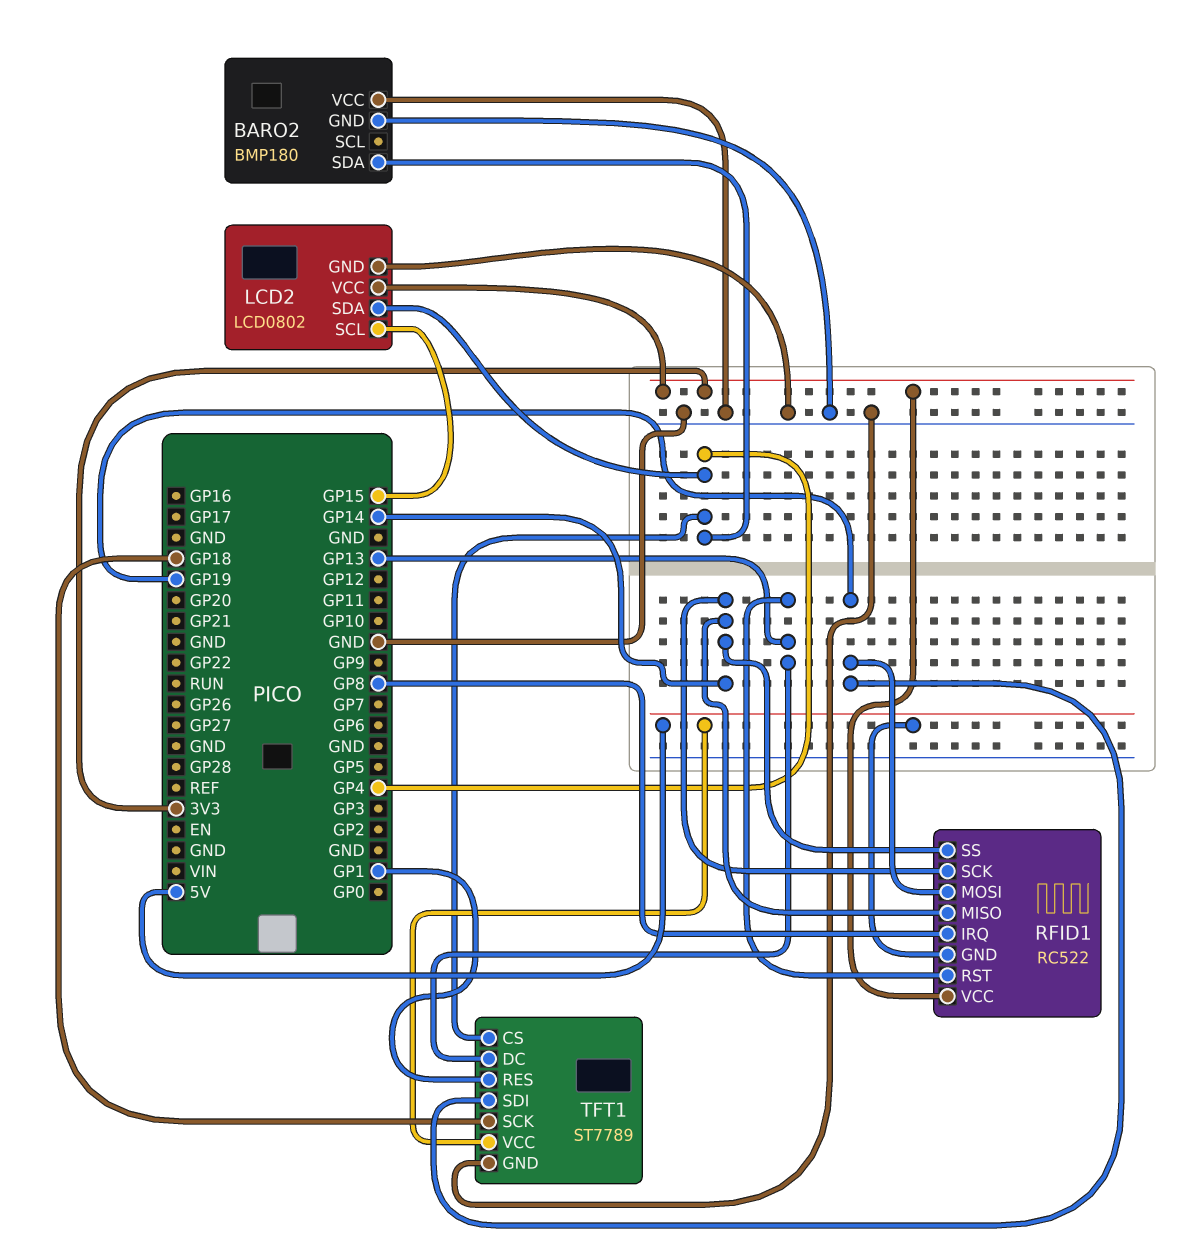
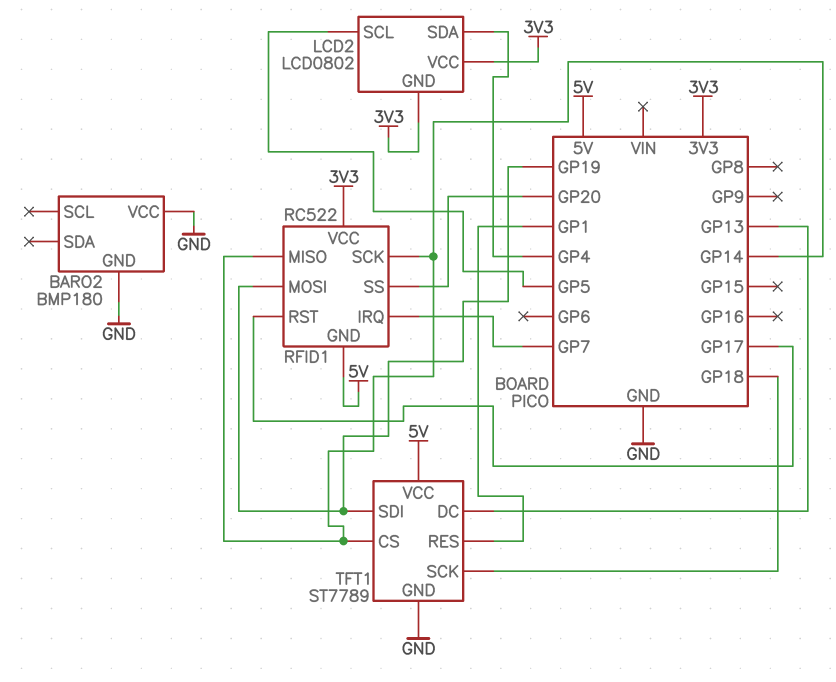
BARO2 pin SDA: GP4 -> none
LCD2 pin GND: GND -> 3V3
LCD2 pin SCL: GP15 -> GP5
RFID1 pin IRQ: GP8 -> GP7
RFID1 pin RST: GP13 -> GP17
RFID1 pin SS: GP14 -> GP20
TFT1 pin CS: GP4 -> GP14

